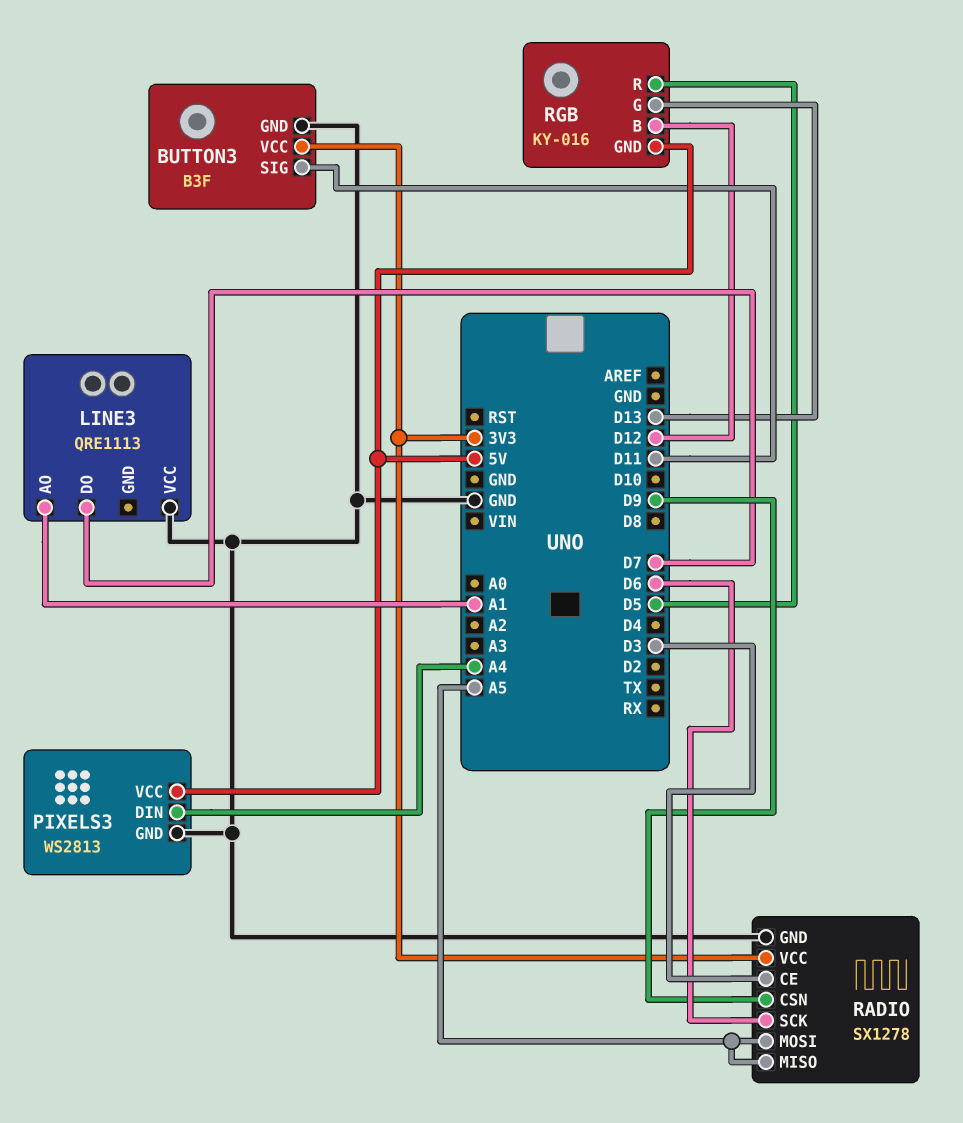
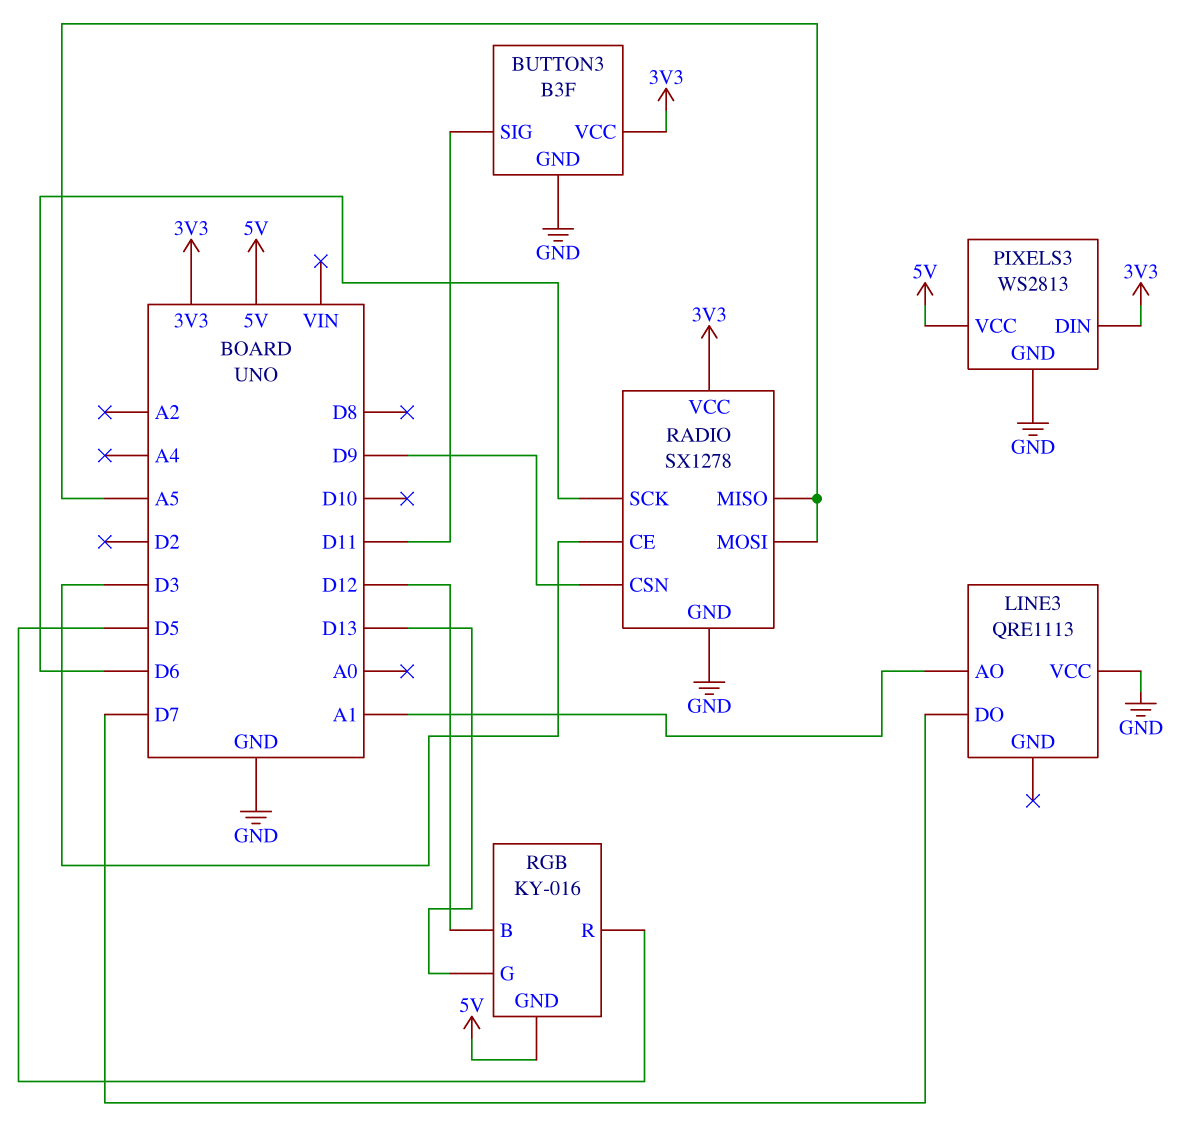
PIXELS3 pin DIN: A4 -> 3V3

